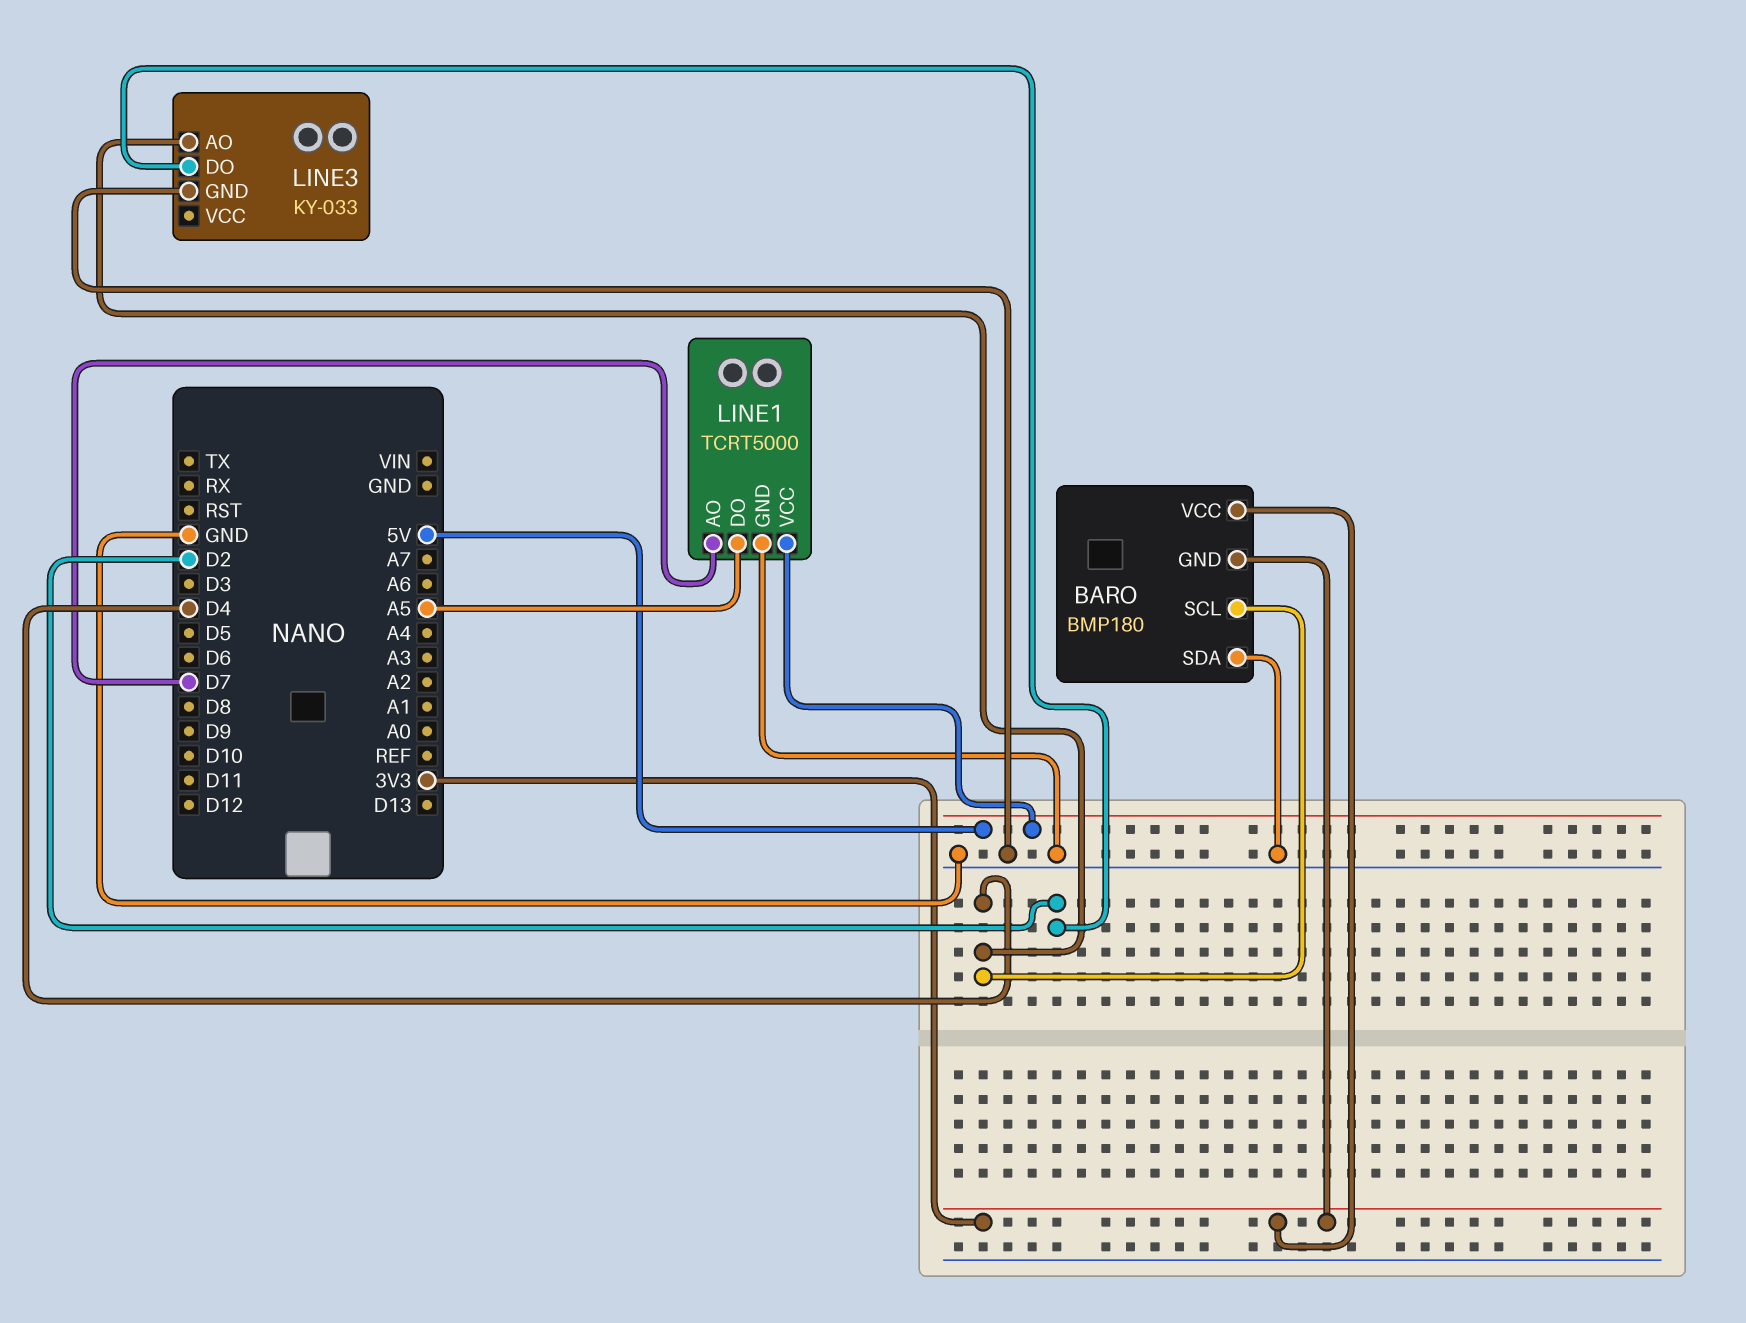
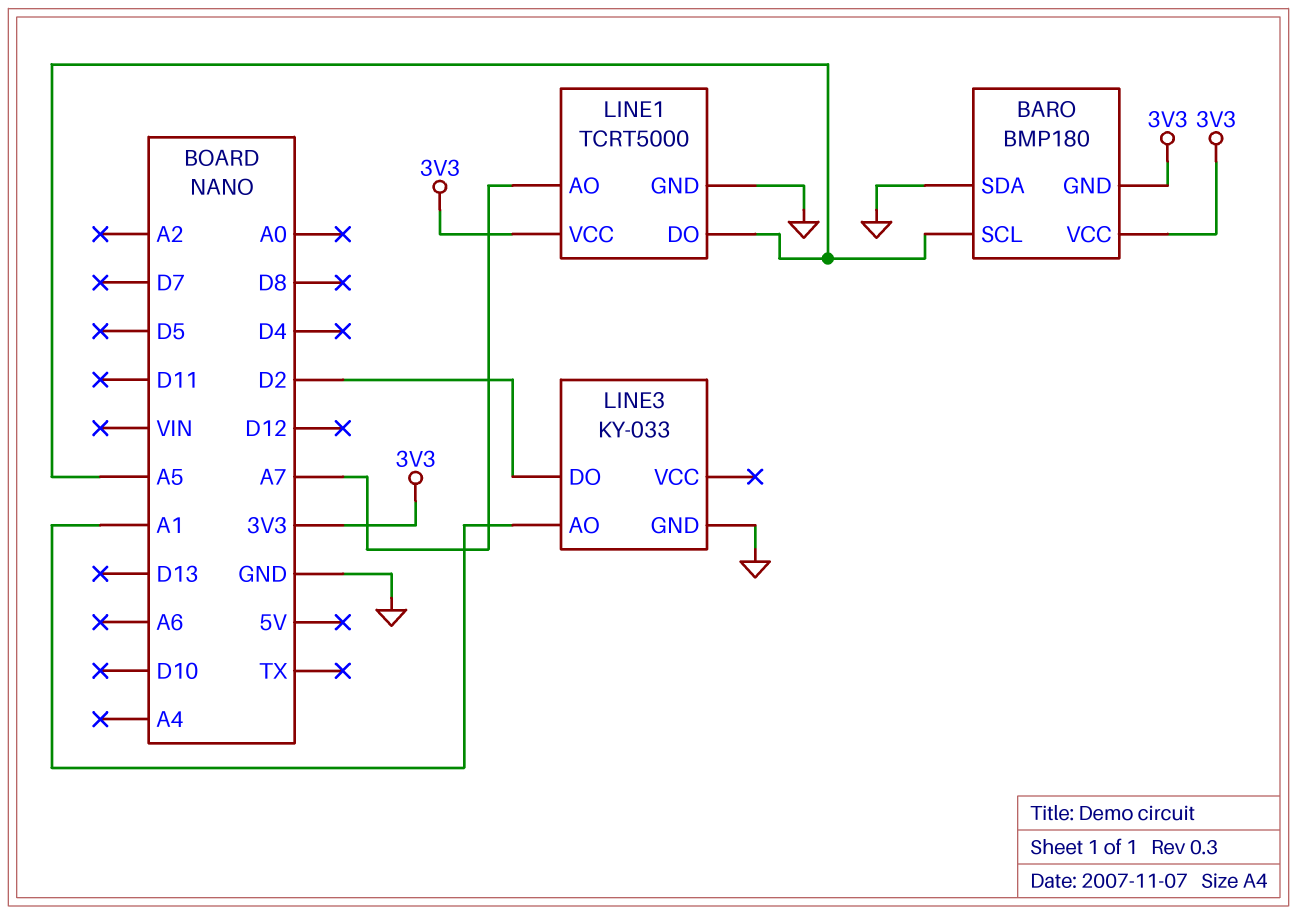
BARO pin SCL: D4 -> A5
LINE1 pin AO: D7 -> A7
LINE1 pin VCC: 5V -> 3V3
LINE3 pin AO: D4 -> A1

